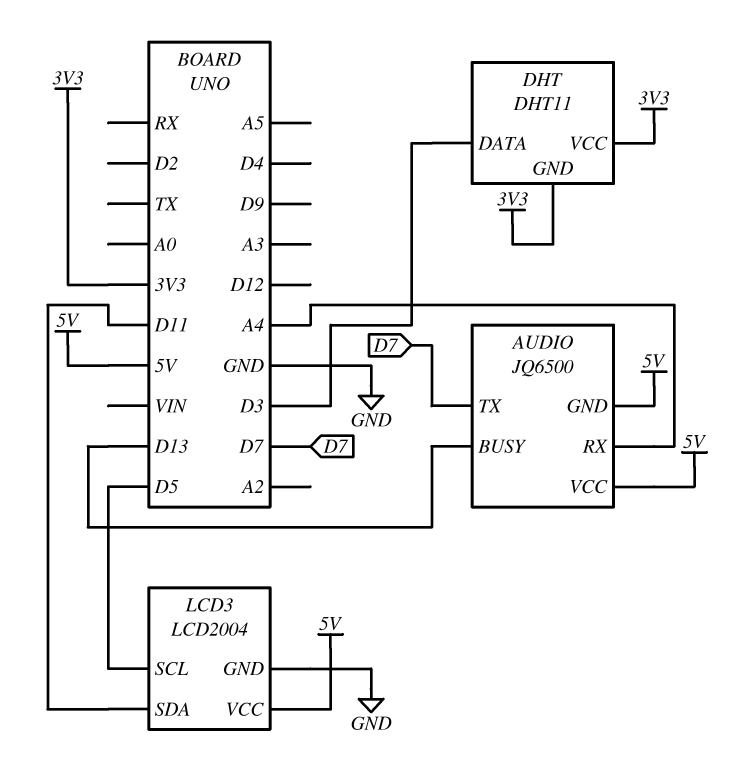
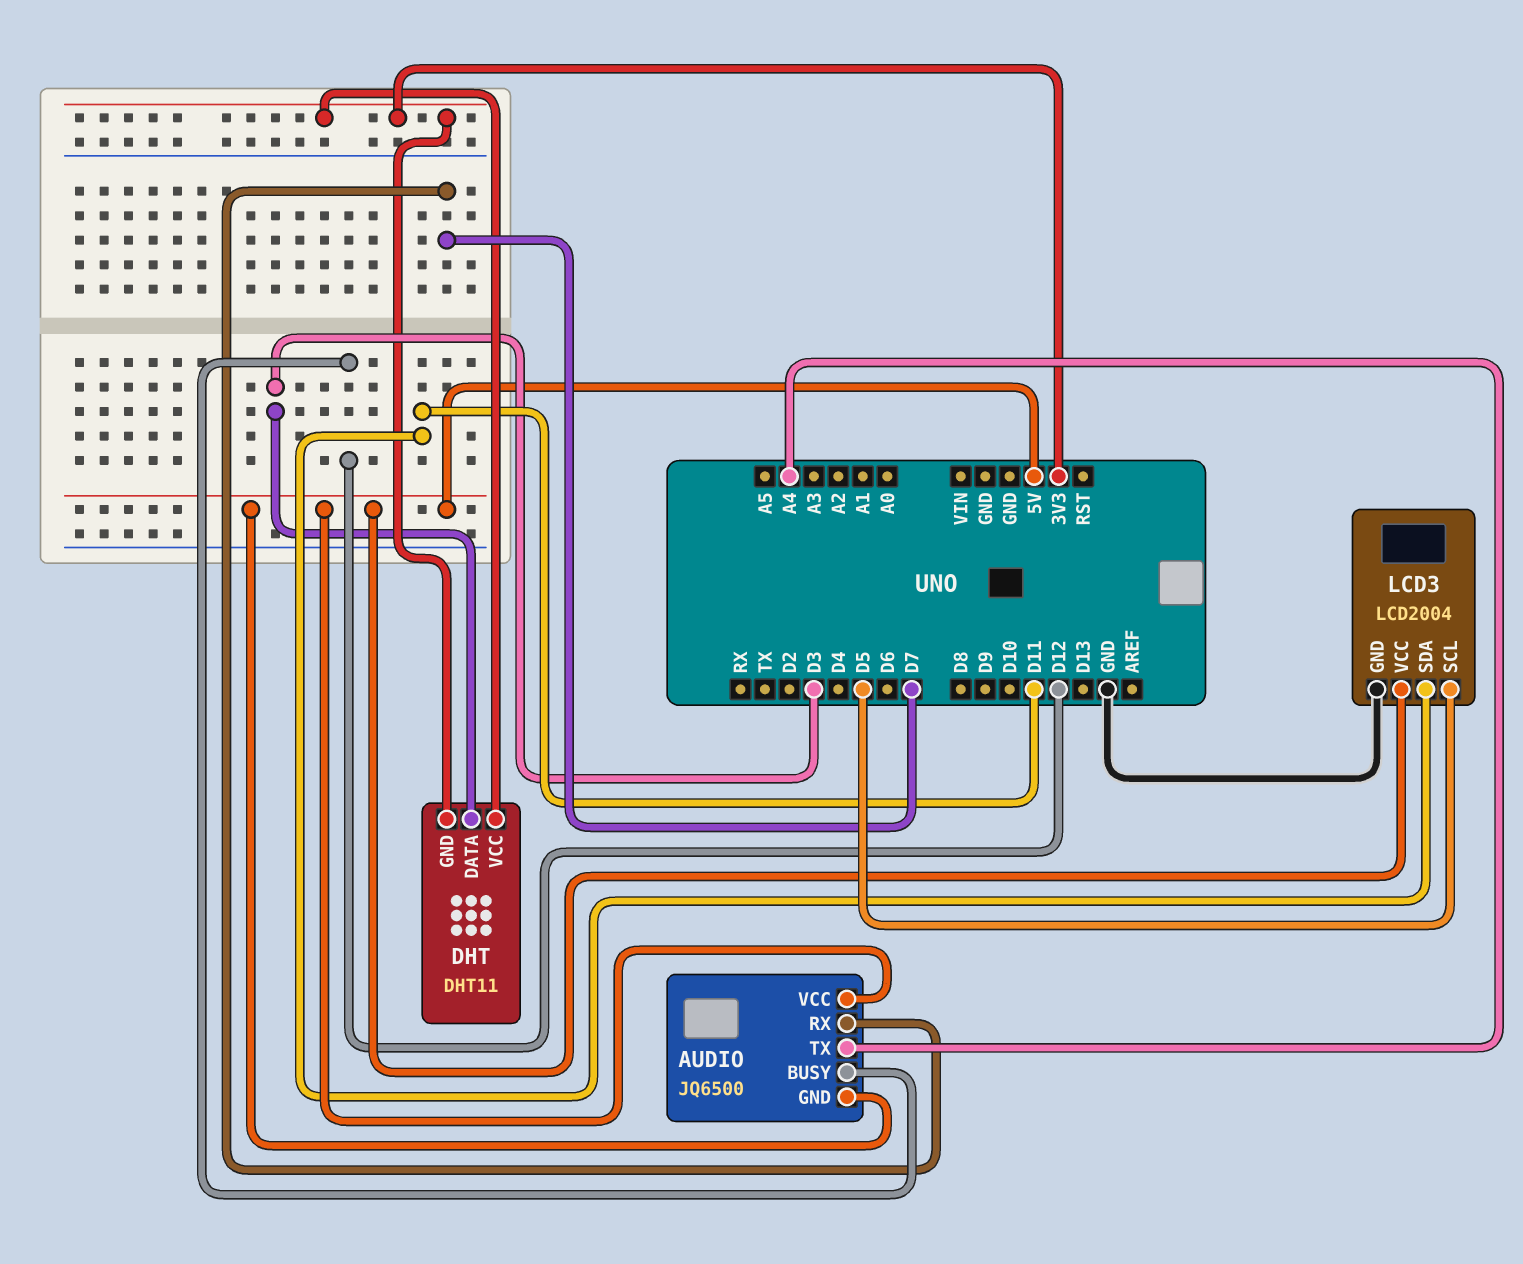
AUDIO pin BUSY: D13 -> D12
AUDIO pin RX: A4 -> D7
AUDIO pin TX: D7 -> A4

